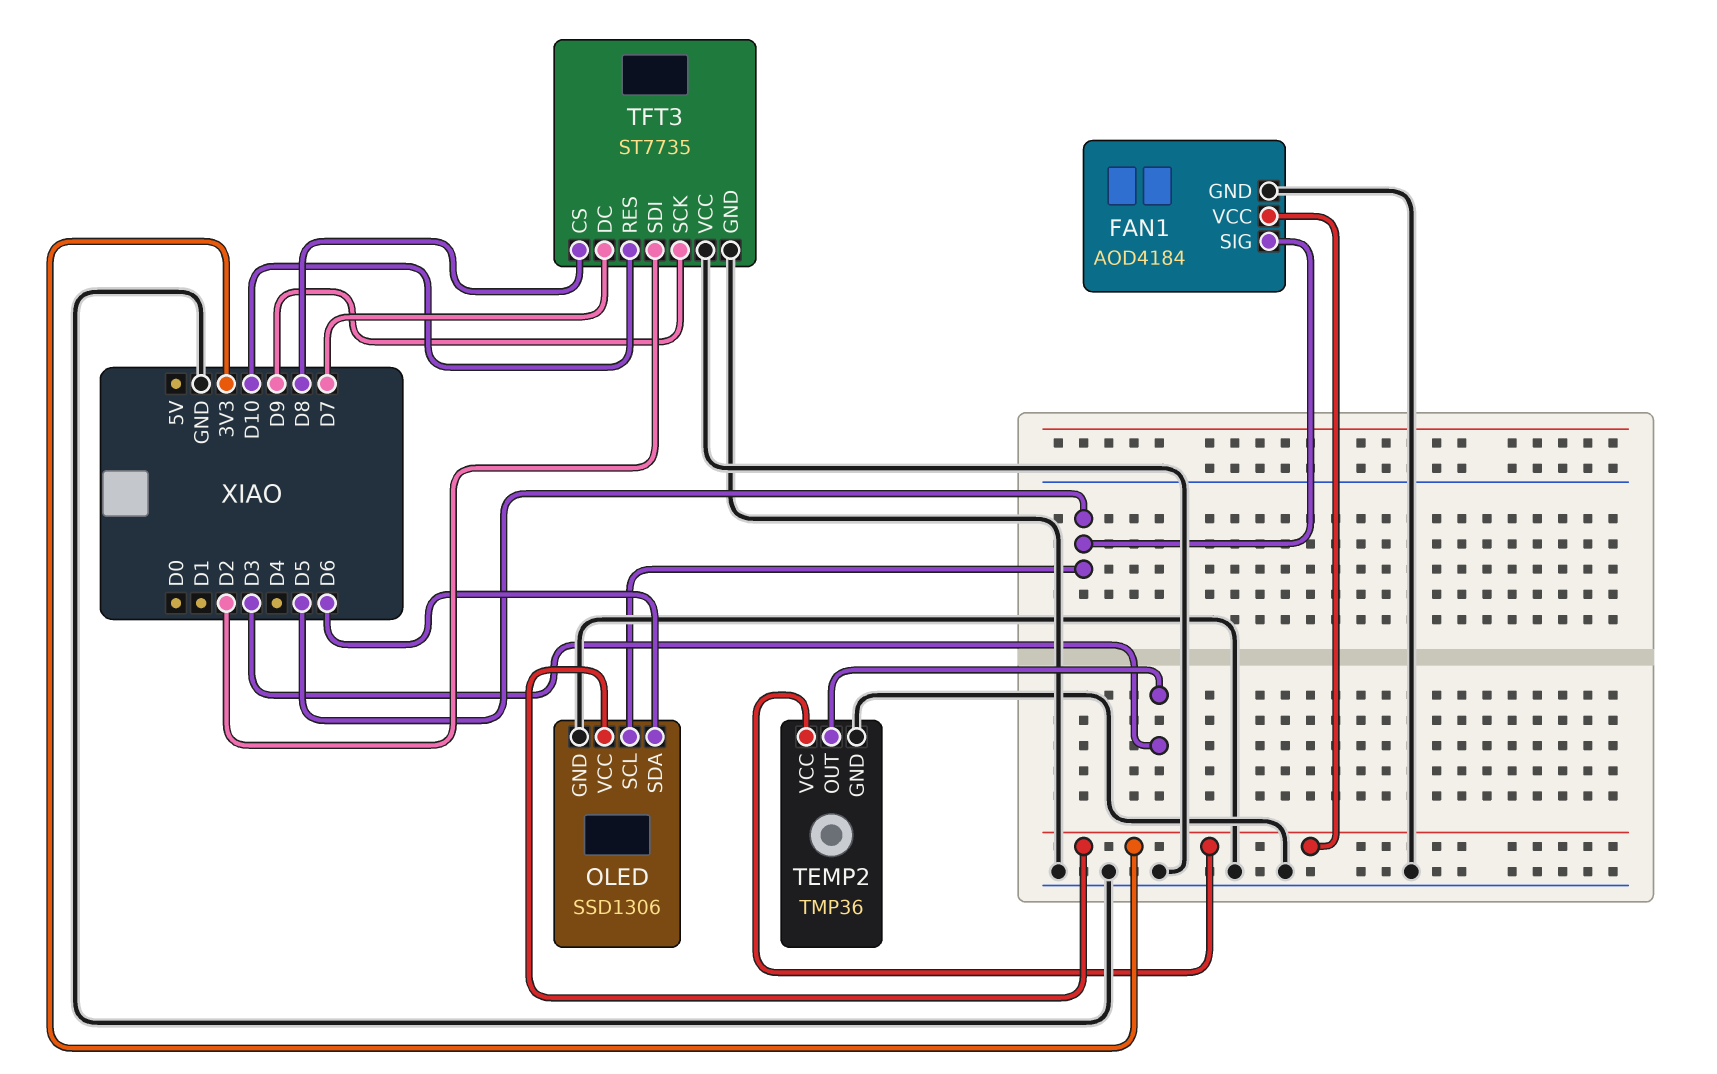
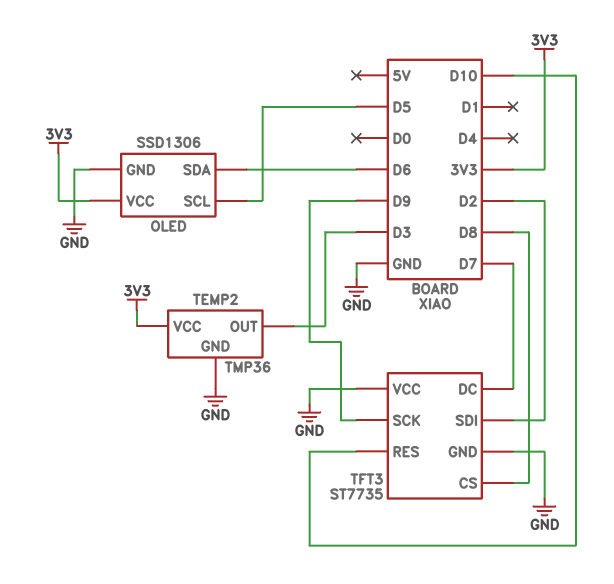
FAN1: AOD4184 -> none
FAN1 pin GND: GND -> none
FAN1 pin SIG: D5 -> none
FAN1 pin VCC: 3V3 -> none

